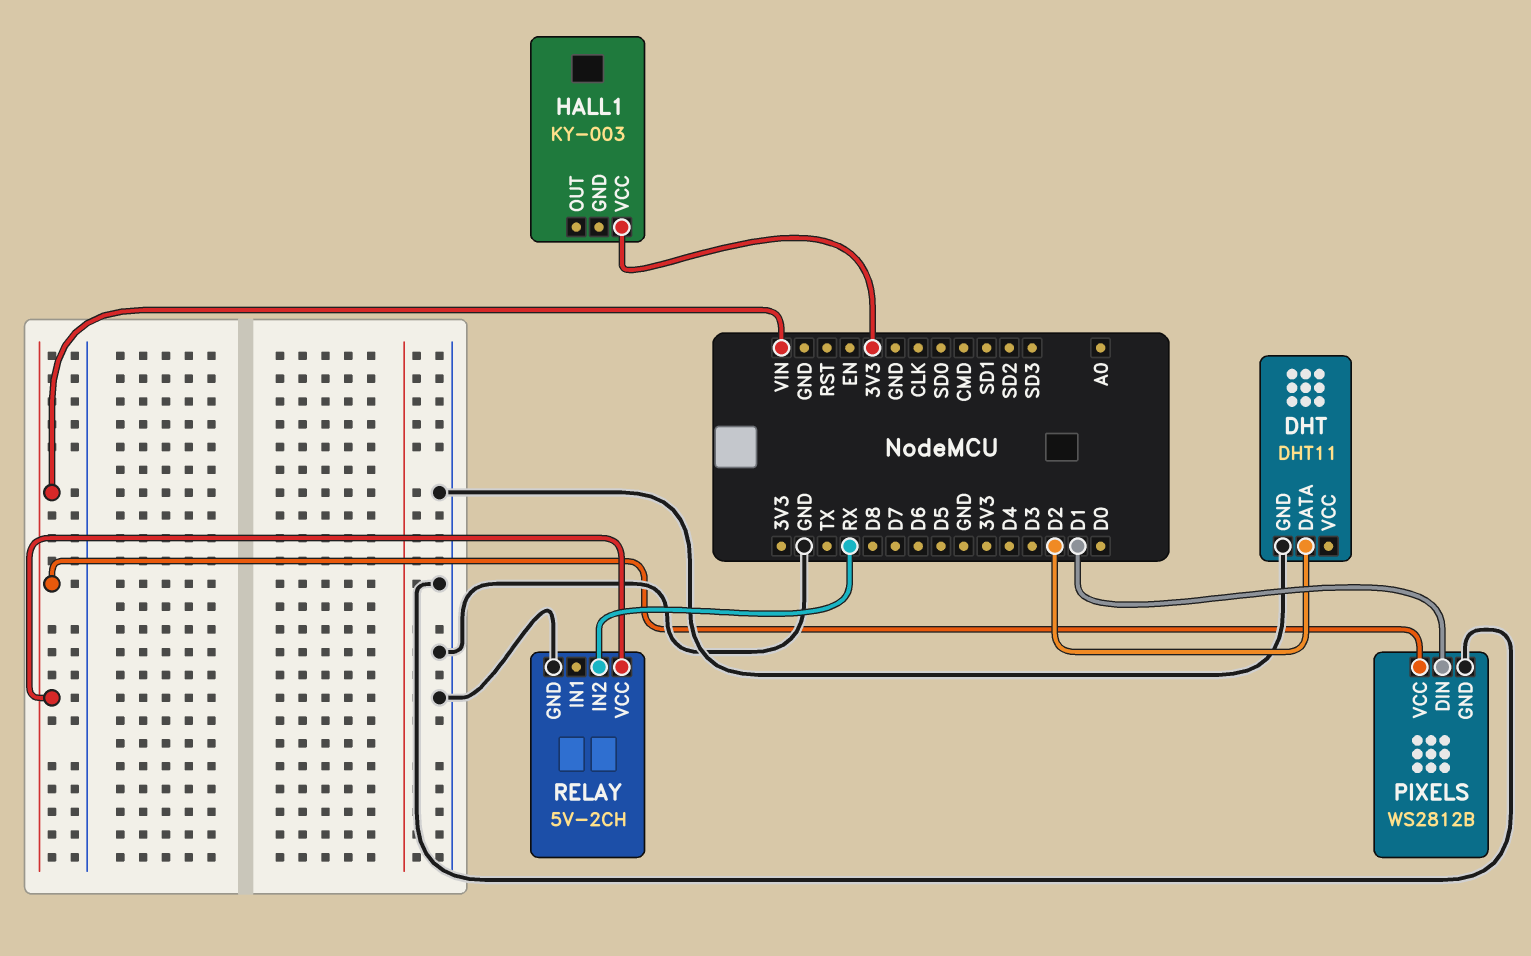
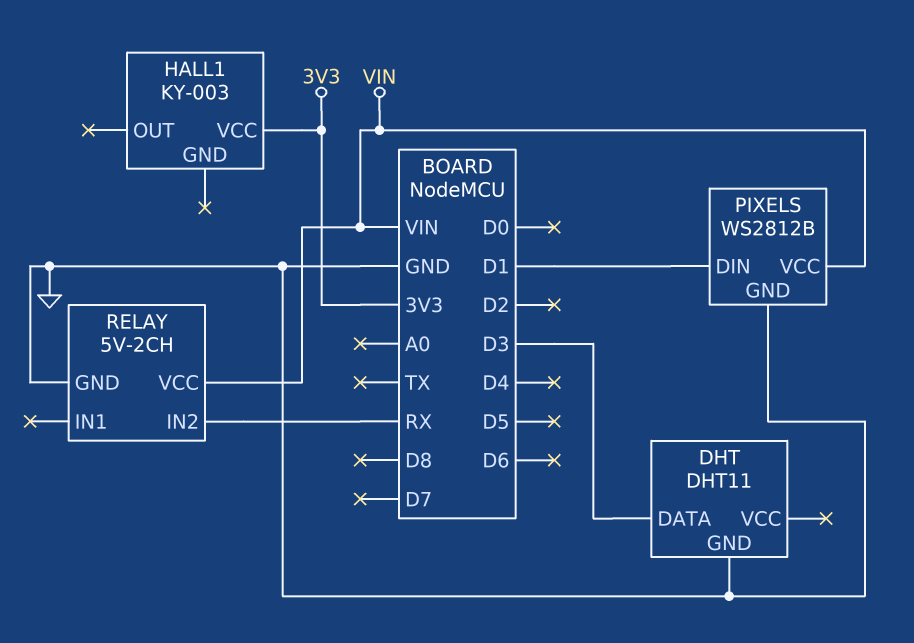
DHT pin DATA: D2 -> D3

